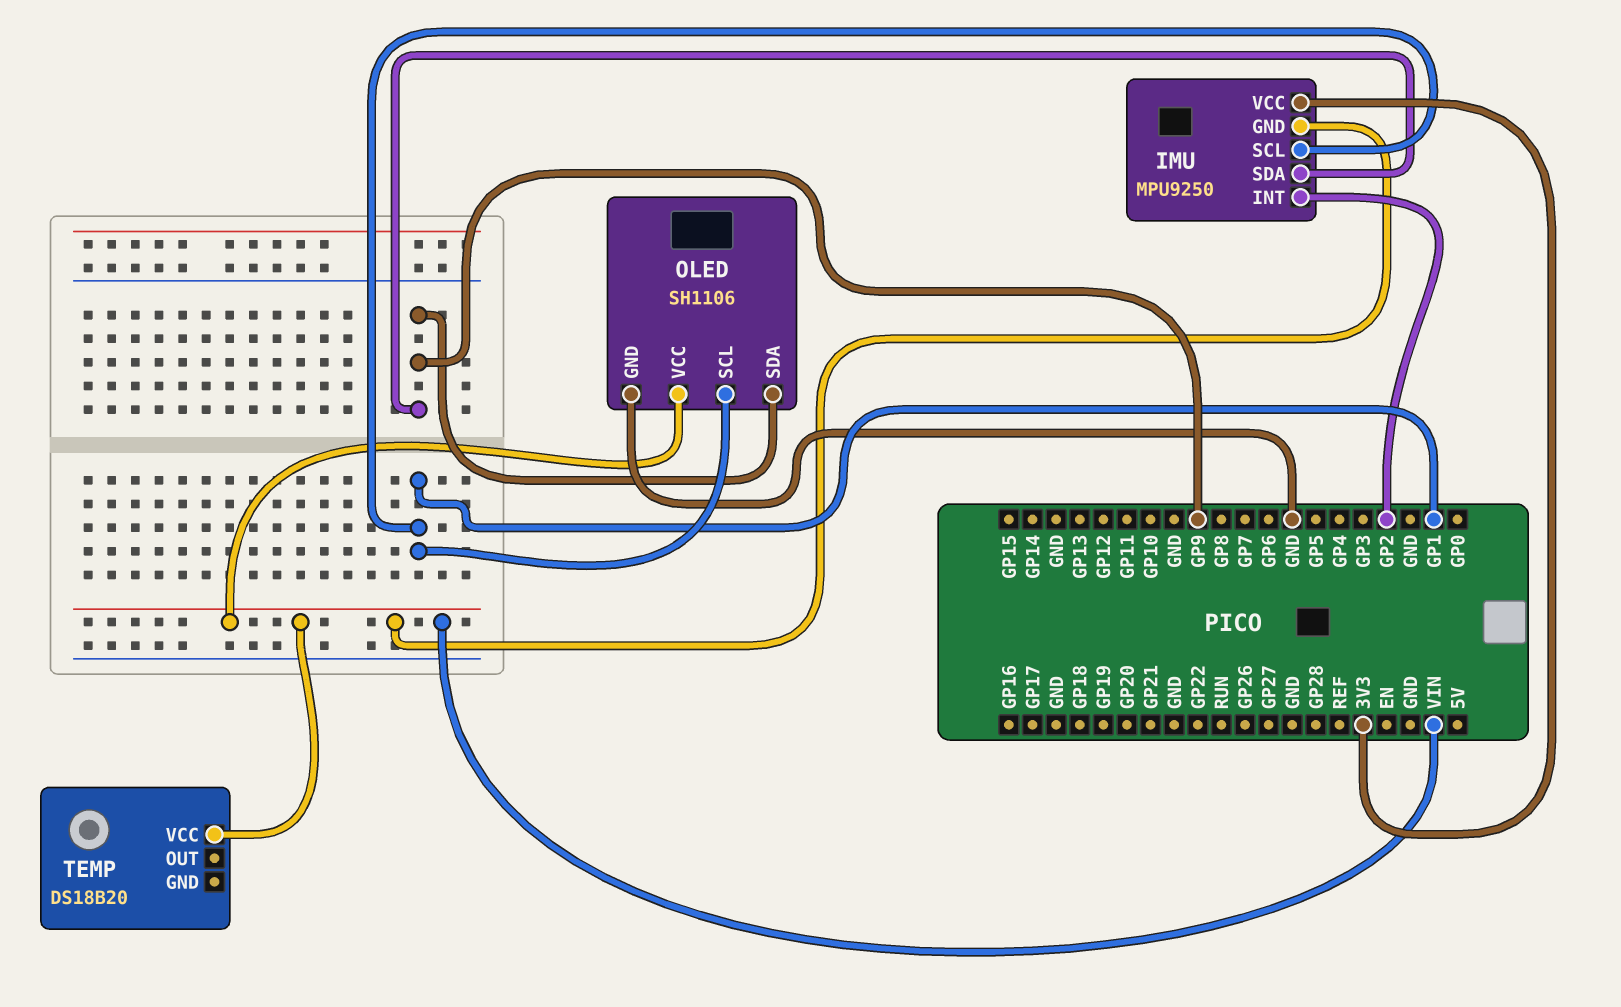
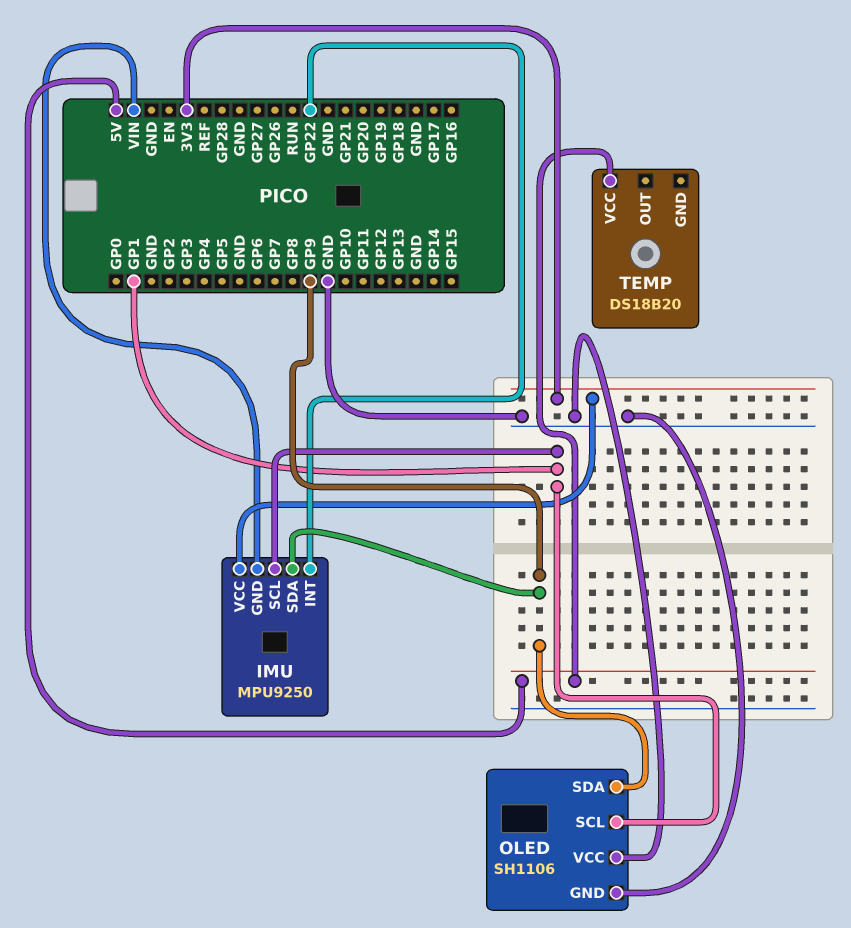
IMU pin INT: GP2 -> GP22
OLED pin VCC: VIN -> GND
TEMP pin VCC: VIN -> 5V

